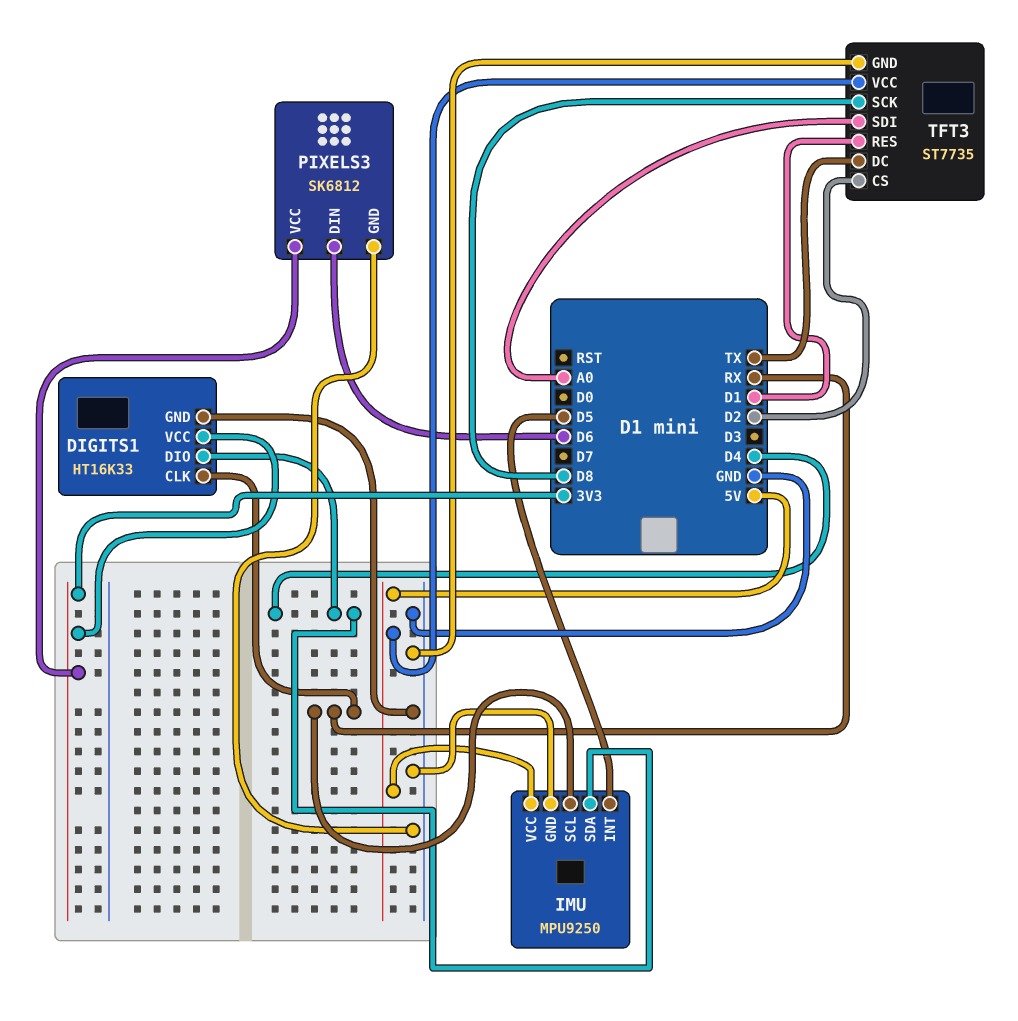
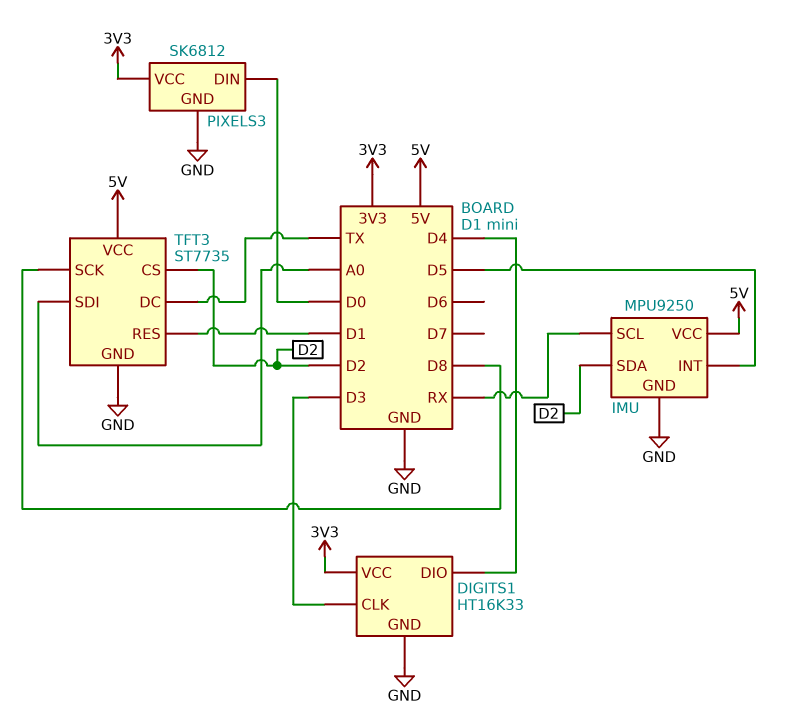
DIGITS1 pin CLK: RX -> D3
IMU pin SDA: D4 -> D2
PIXELS3 pin DIN: D6 -> D0

